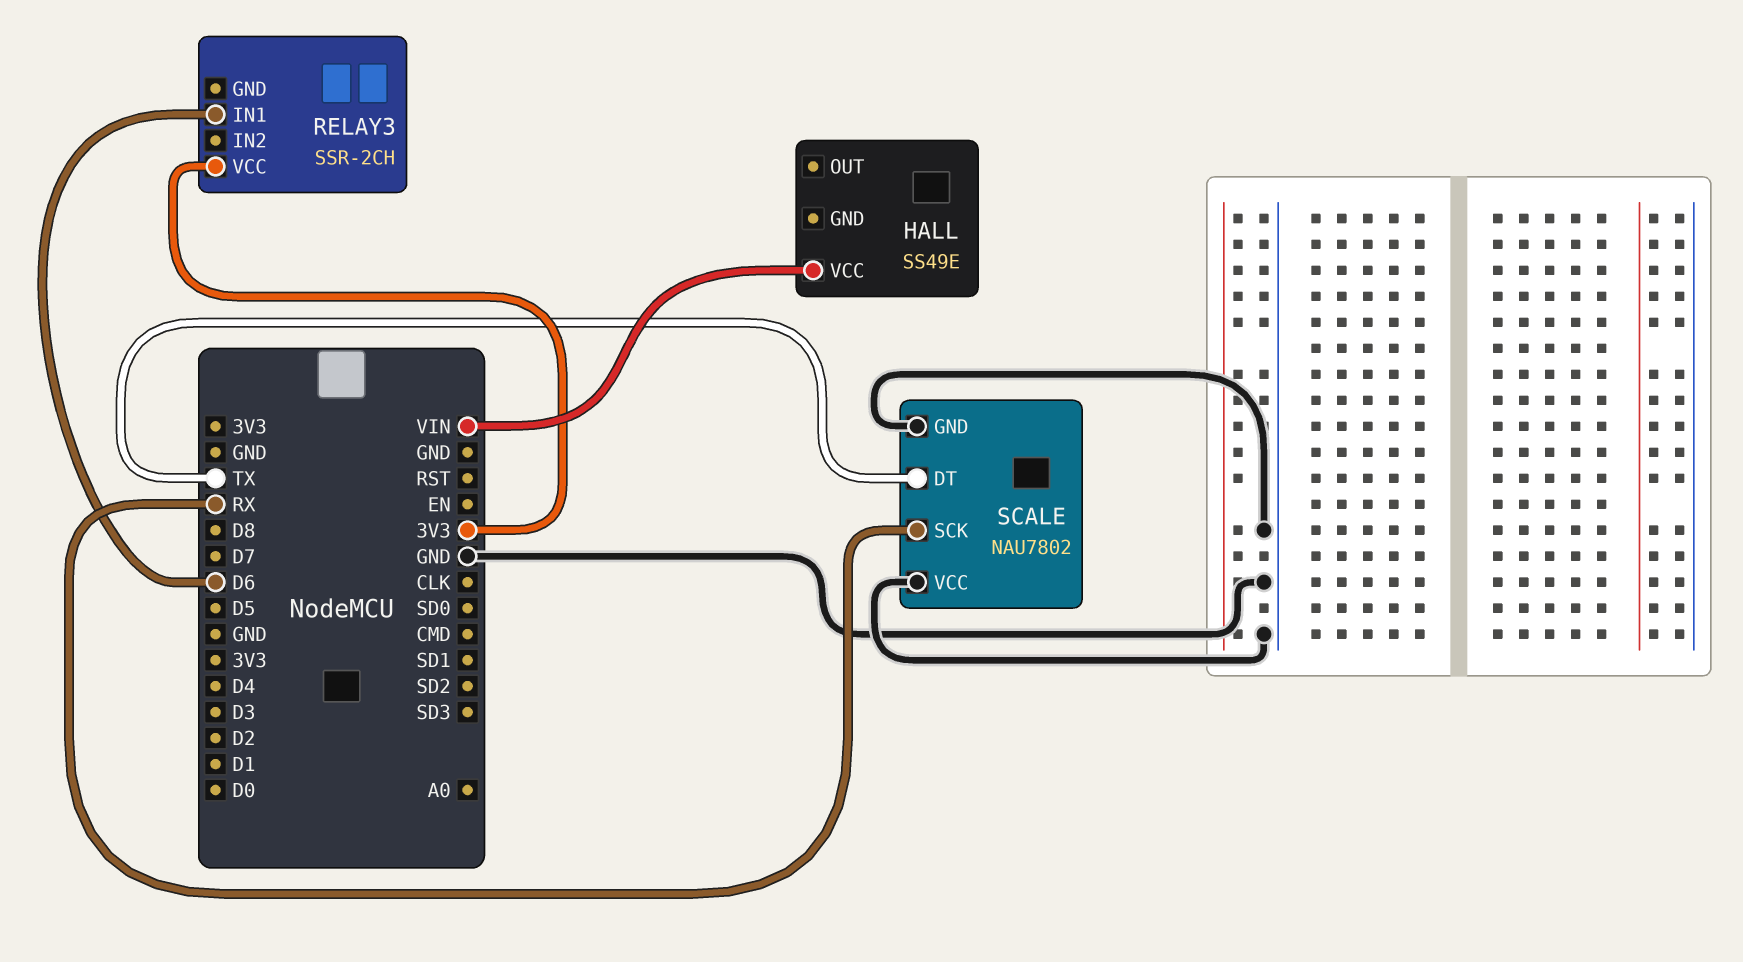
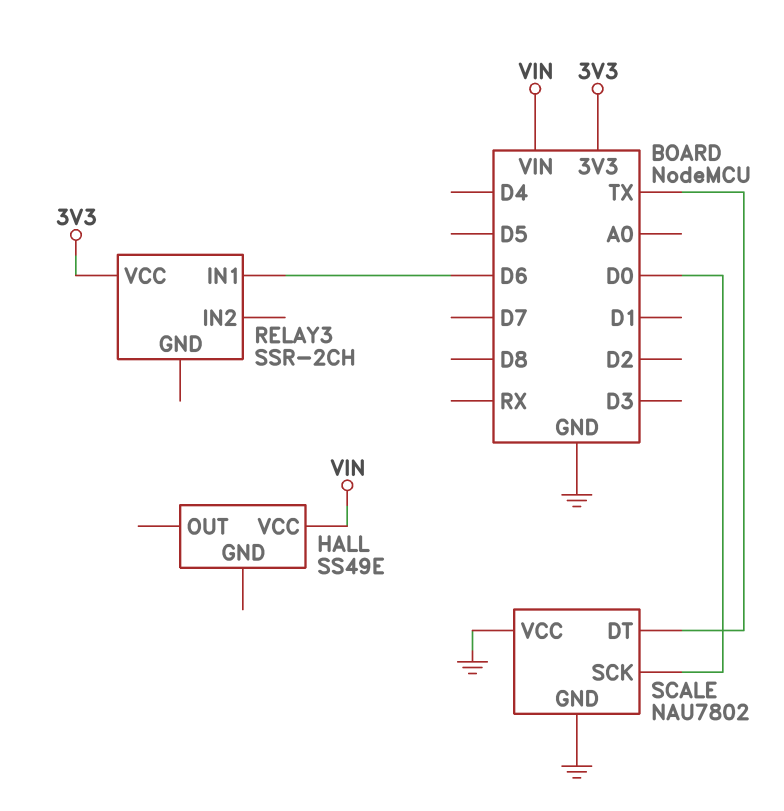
SCALE pin SCK: RX -> D0

